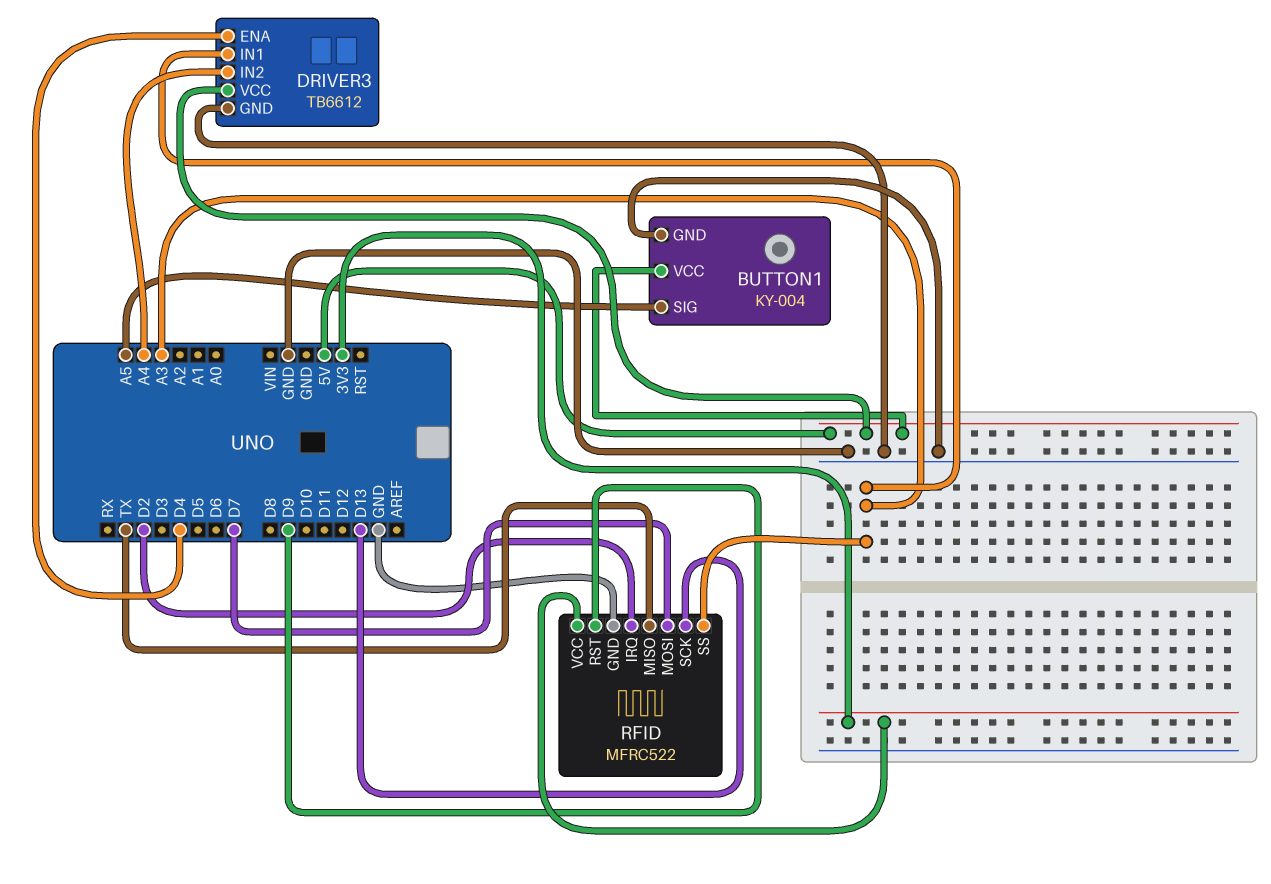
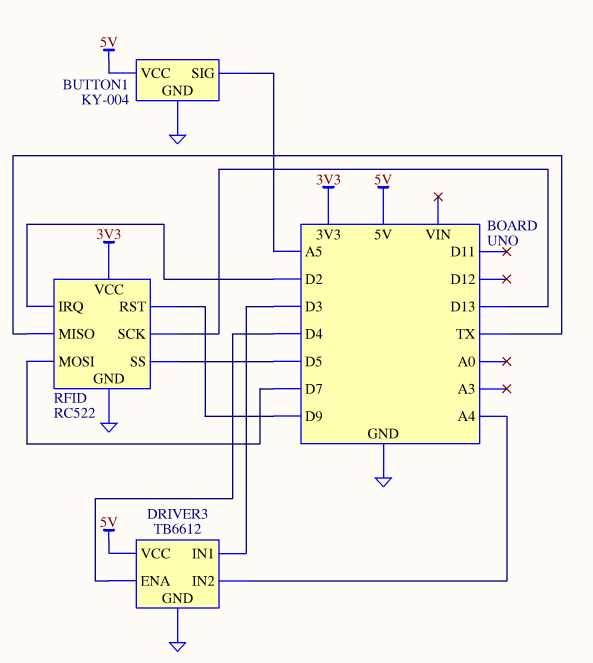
DRIVER3 pin IN1: A3 -> D3
RFID: MFRC522 -> RC522
RFID pin SS: A3 -> D5

